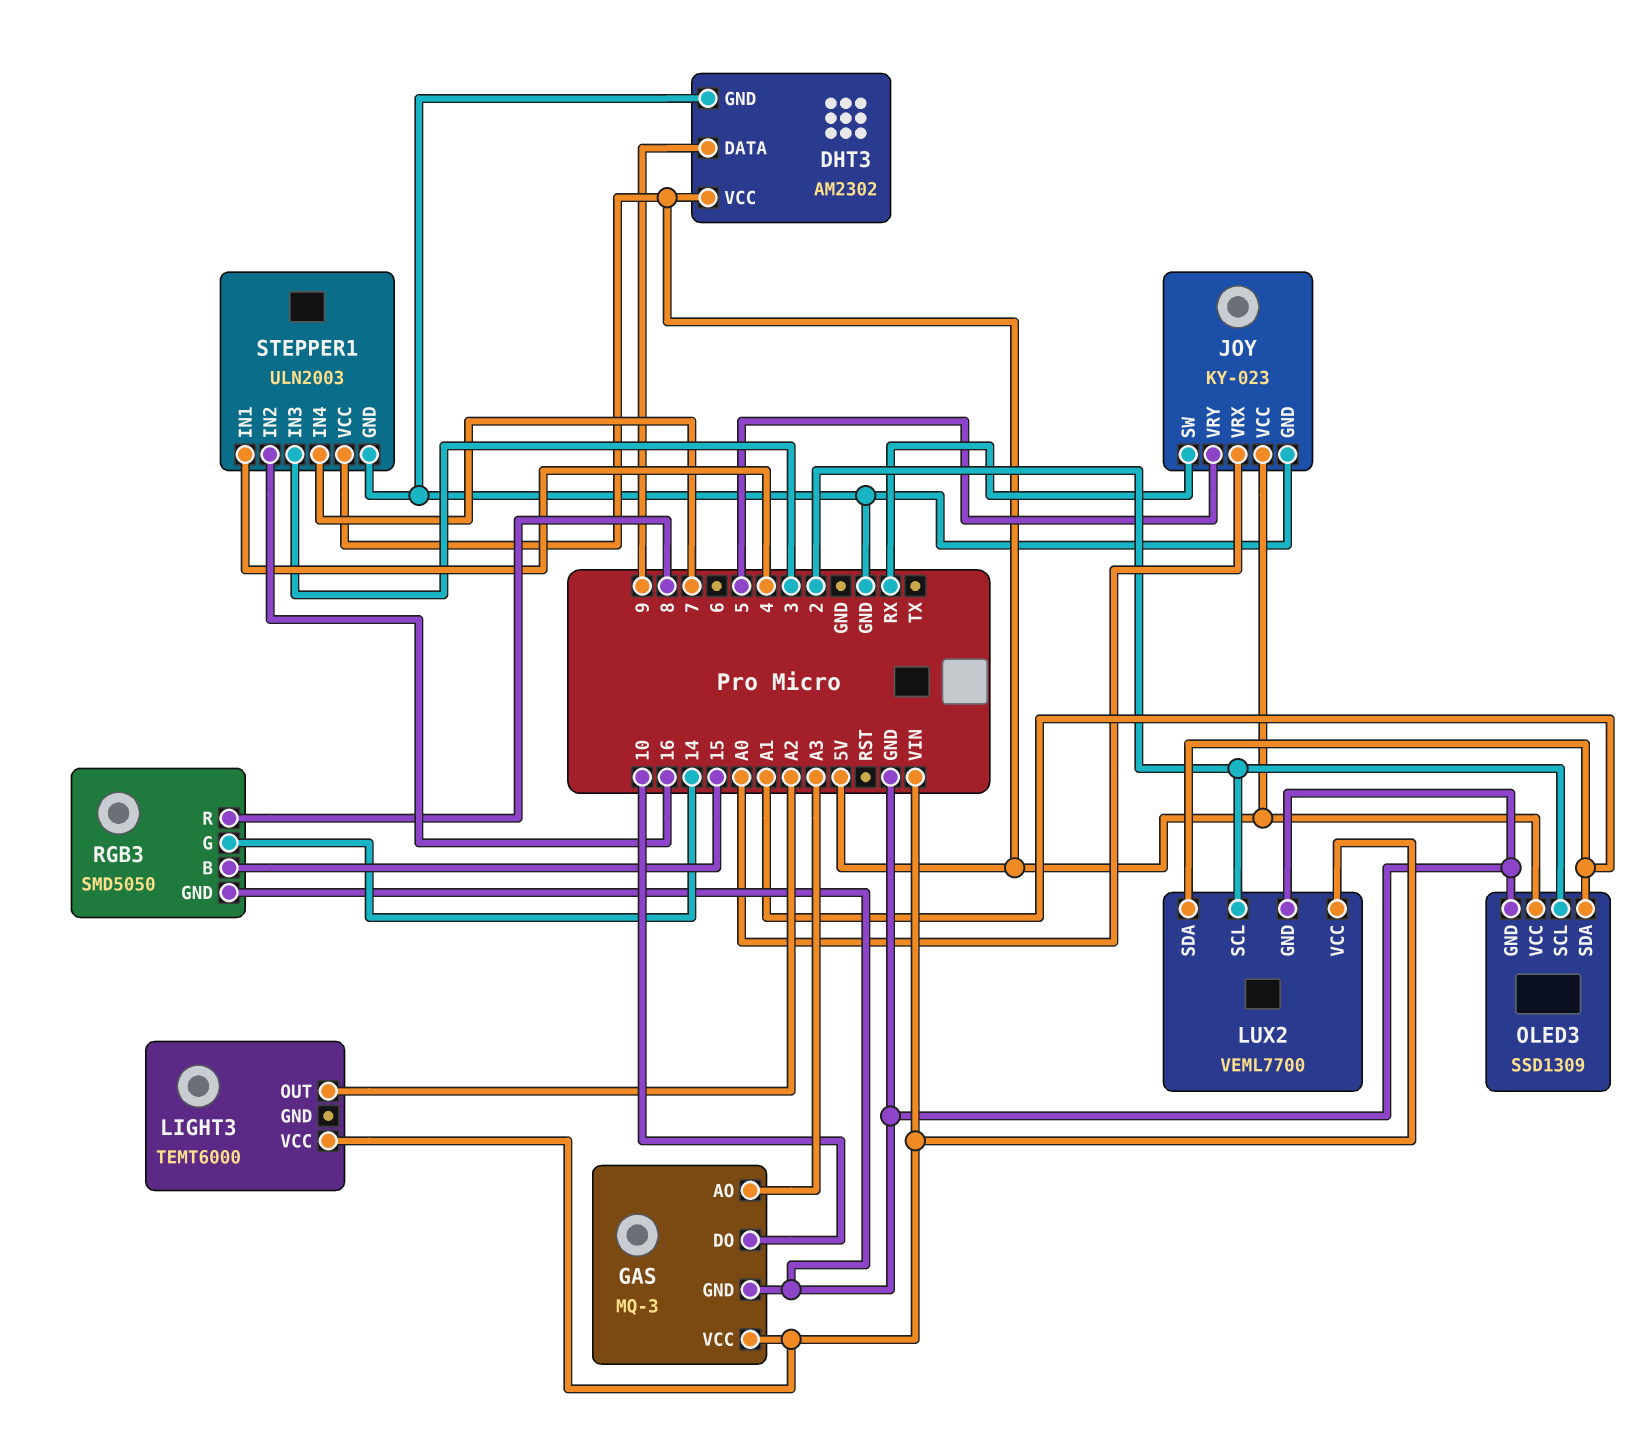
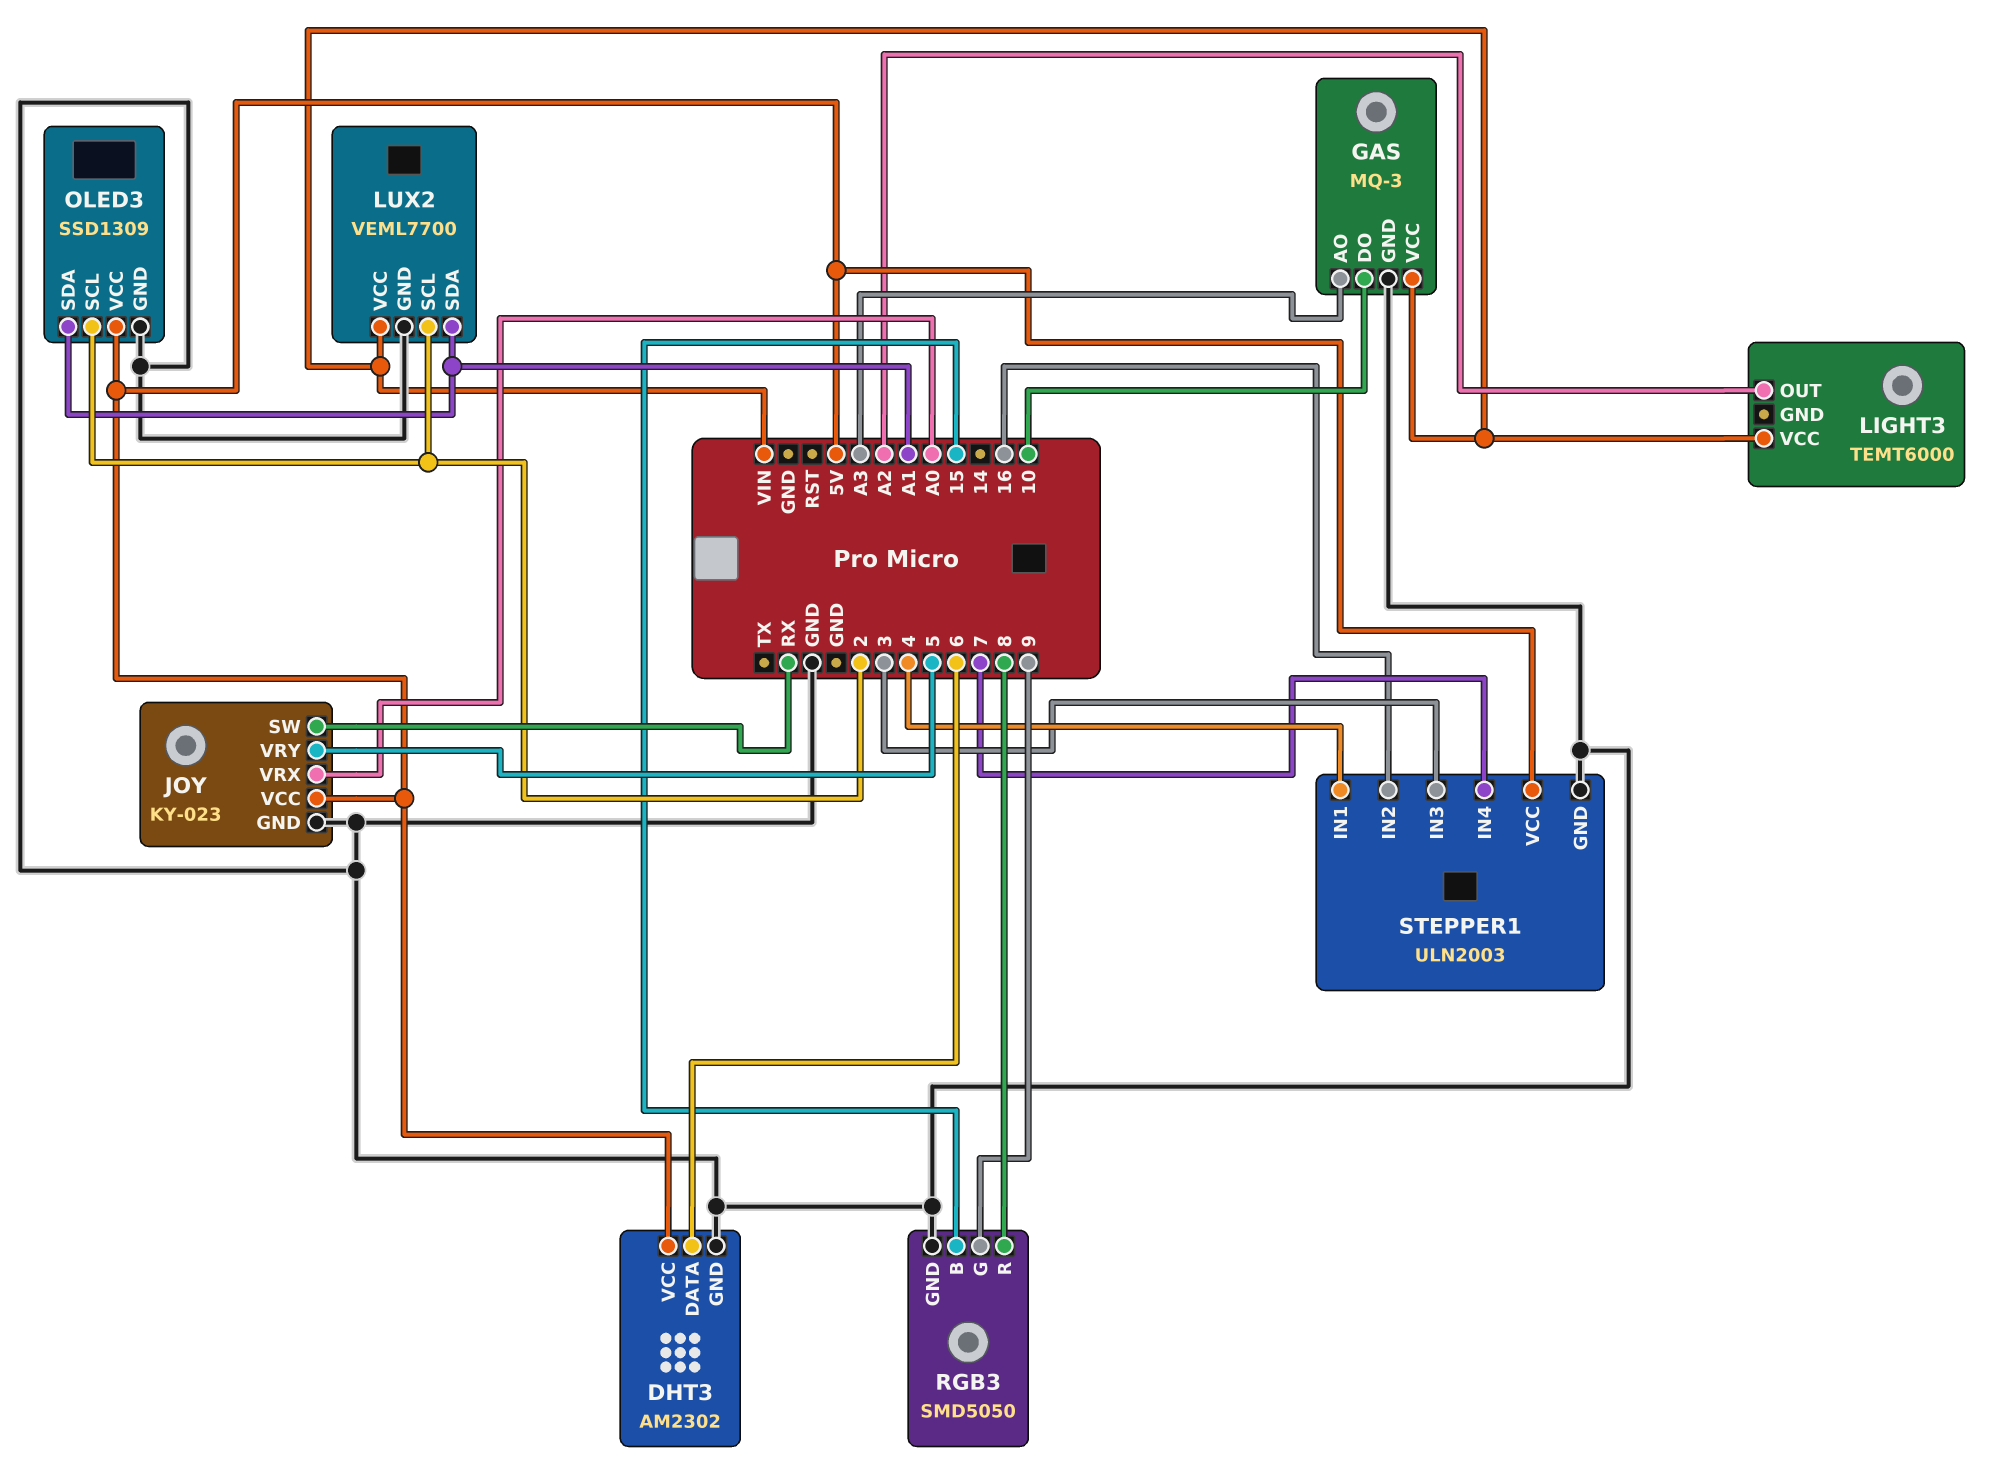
DHT3 pin DATA: 9 -> 6
RGB3 pin G: 14 -> 9

